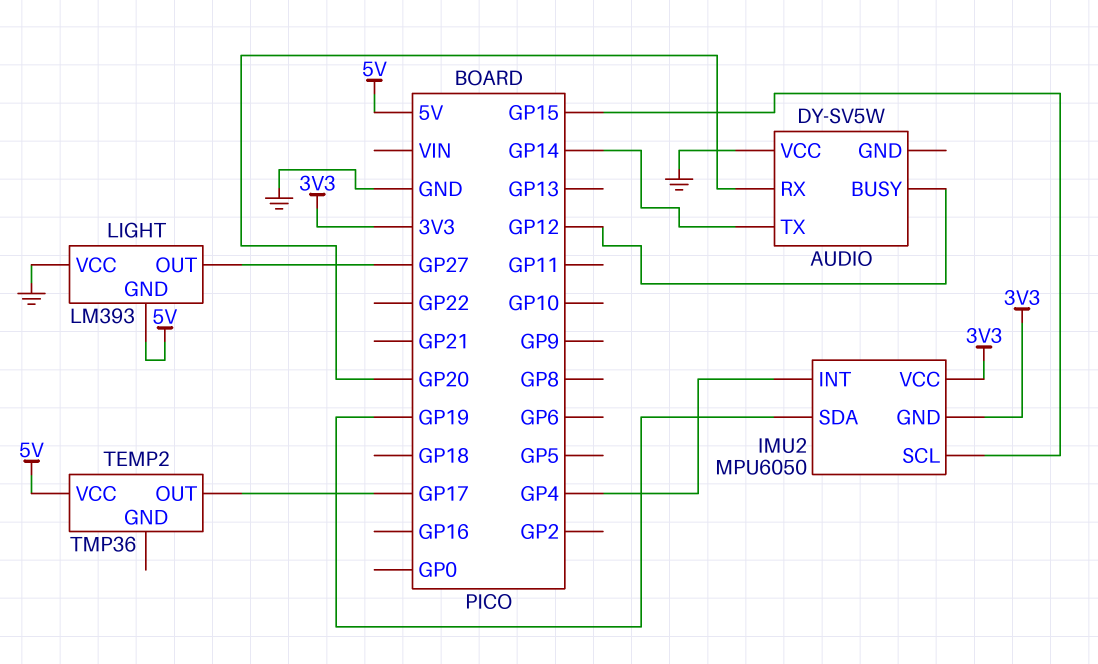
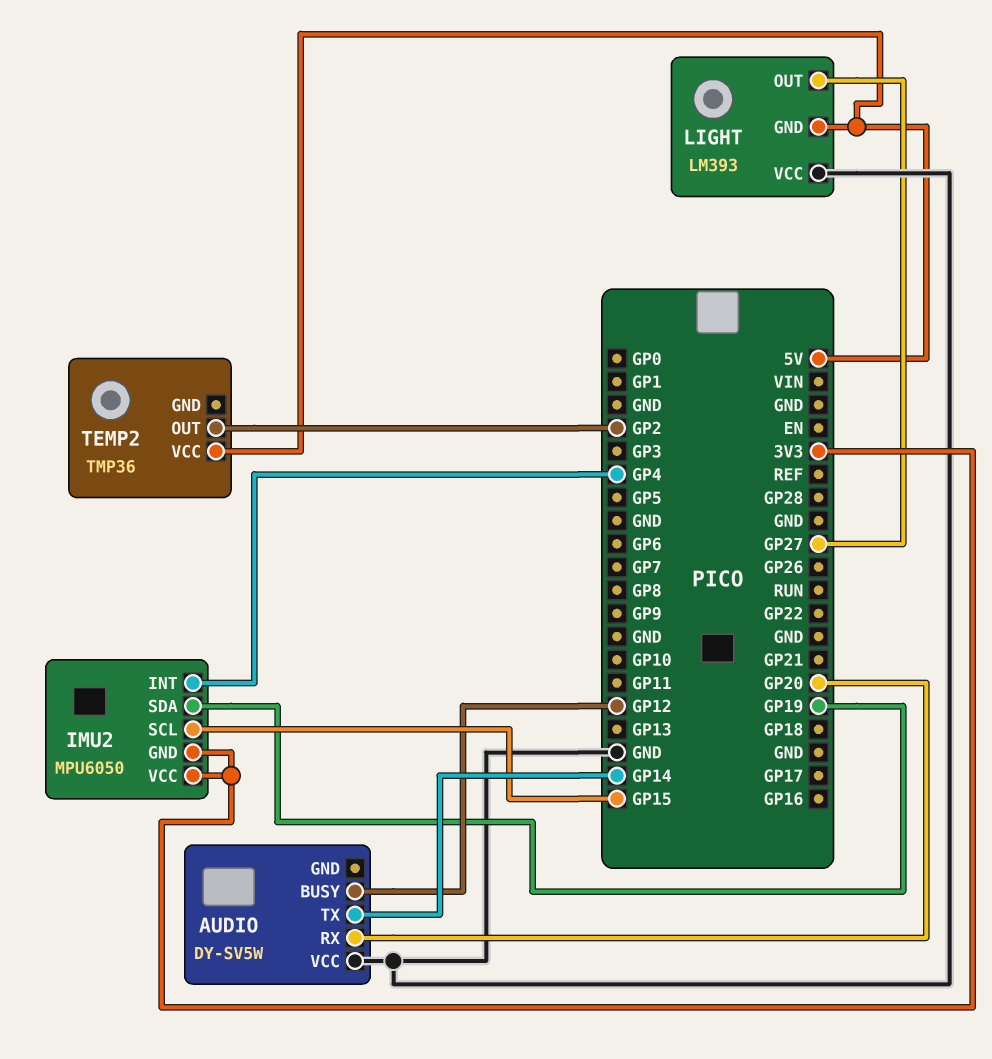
TEMP2 pin OUT: GP17 -> GP2

